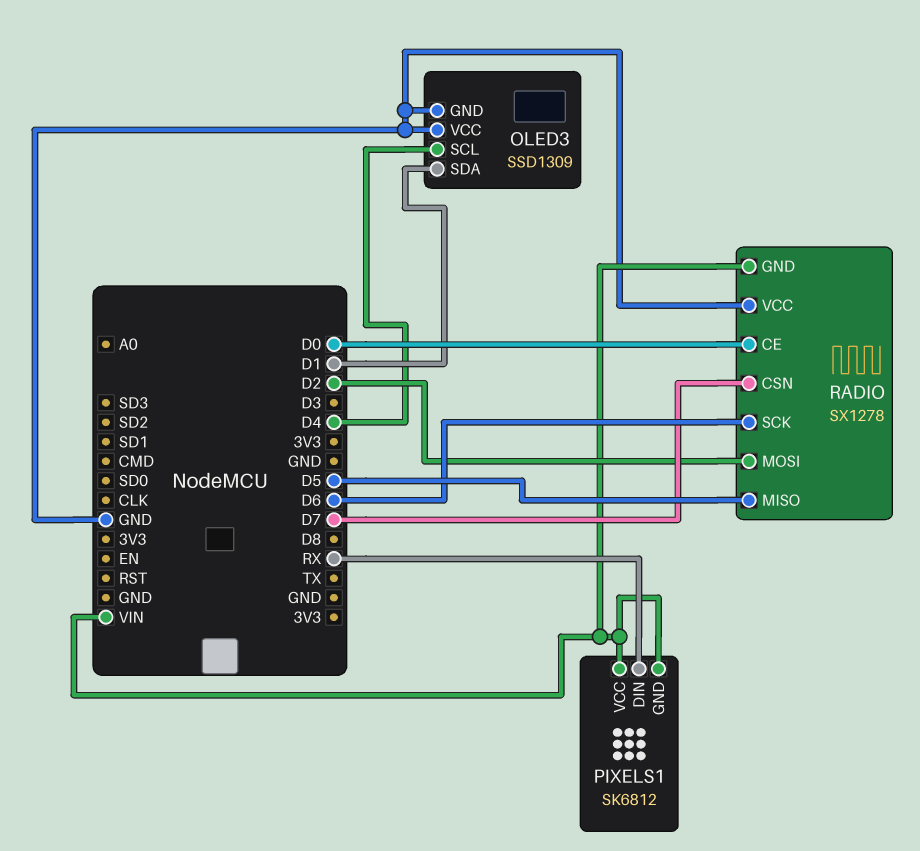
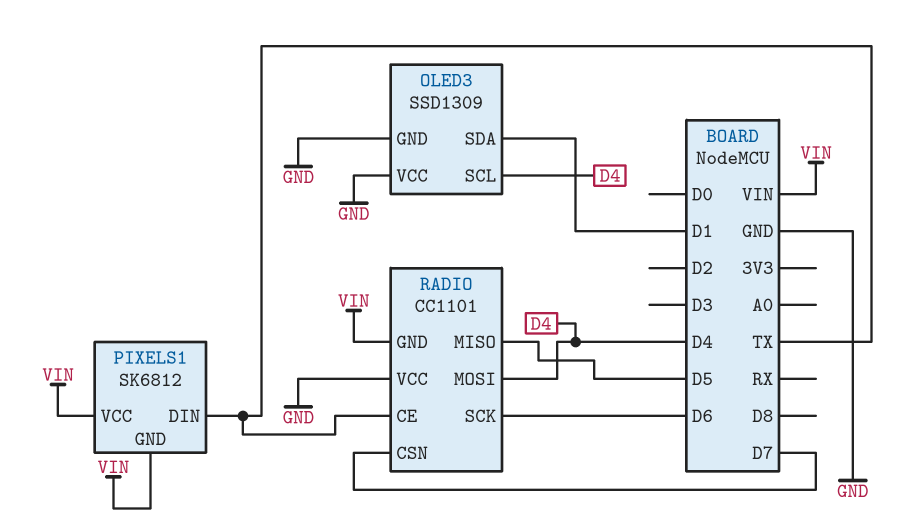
PIXELS1 pin DIN: RX -> TX
RADIO: SX1278 -> CC1101
RADIO pin CE: D0 -> TX
RADIO pin MOSI: D2 -> D4

